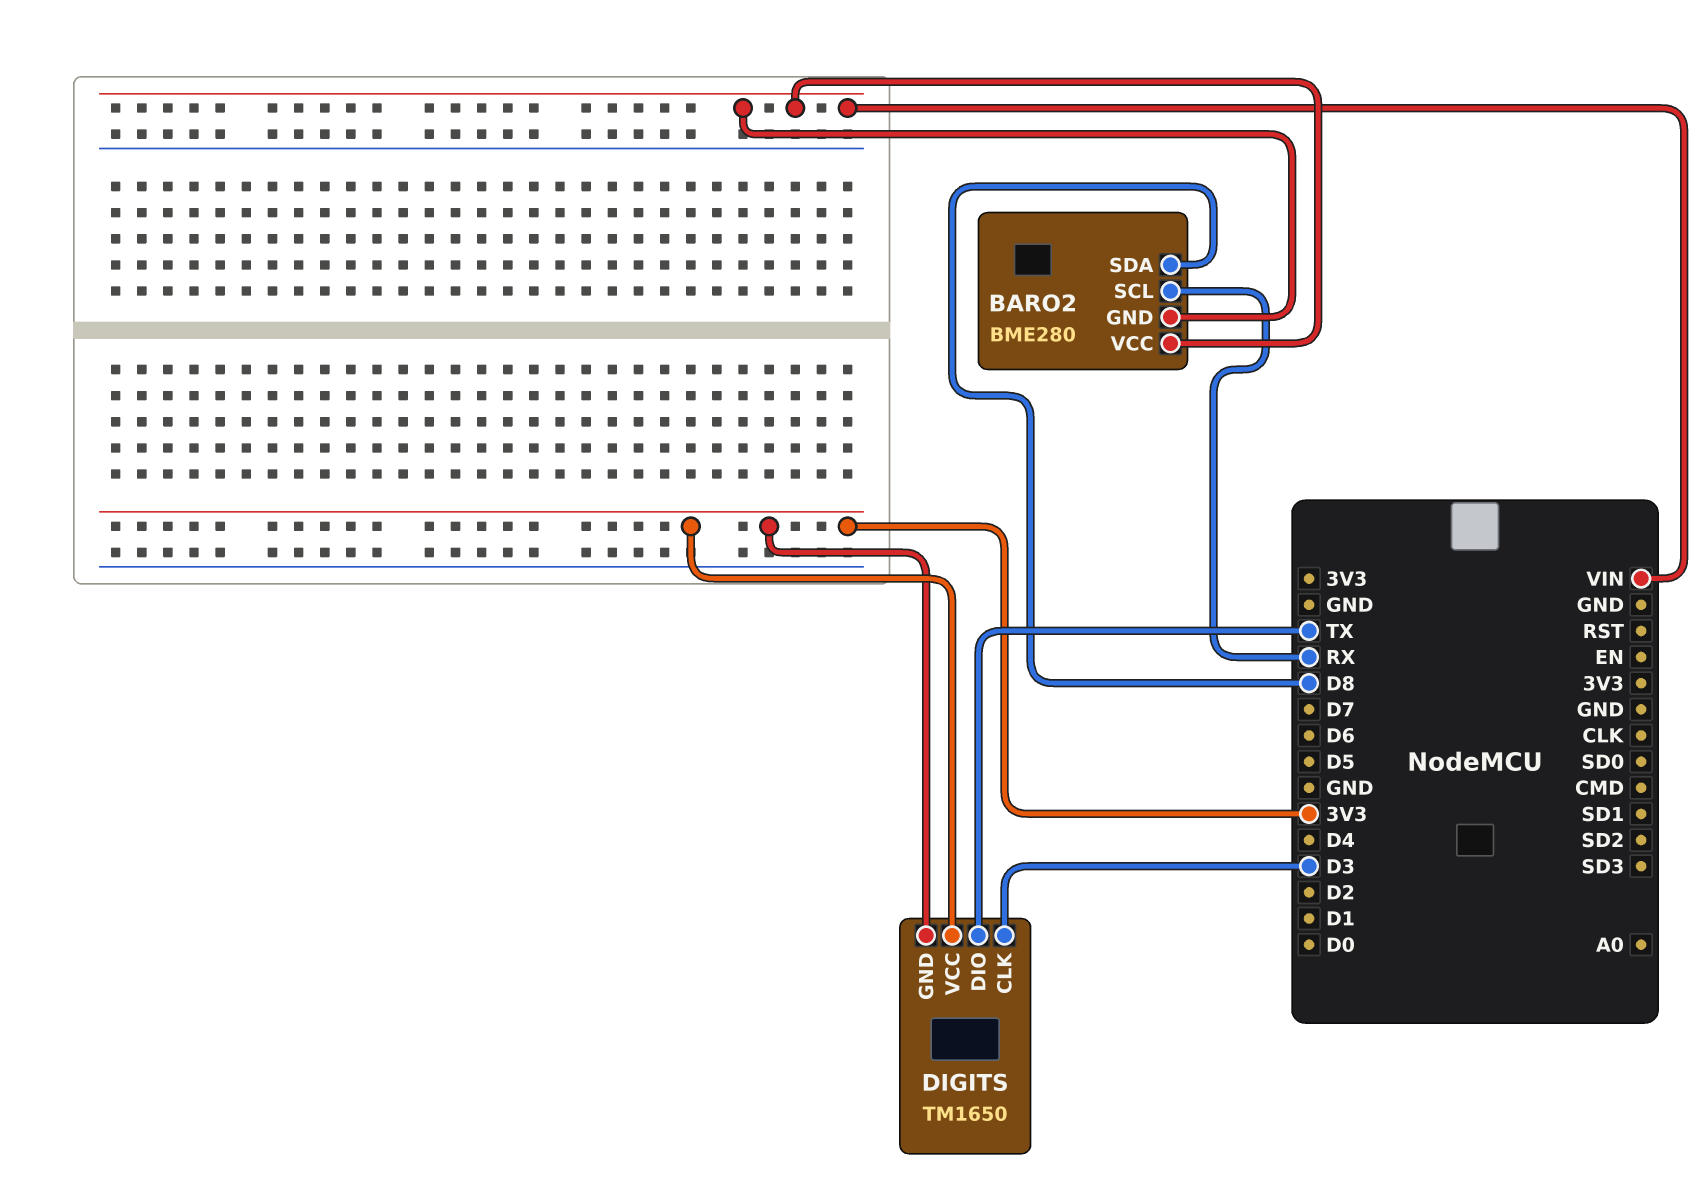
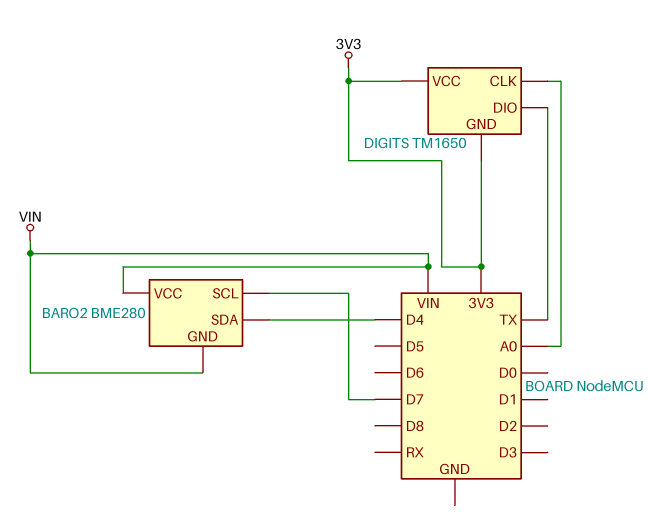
BARO2 pin SCL: RX -> D7
BARO2 pin SDA: D8 -> D4
DIGITS pin CLK: D3 -> A0

